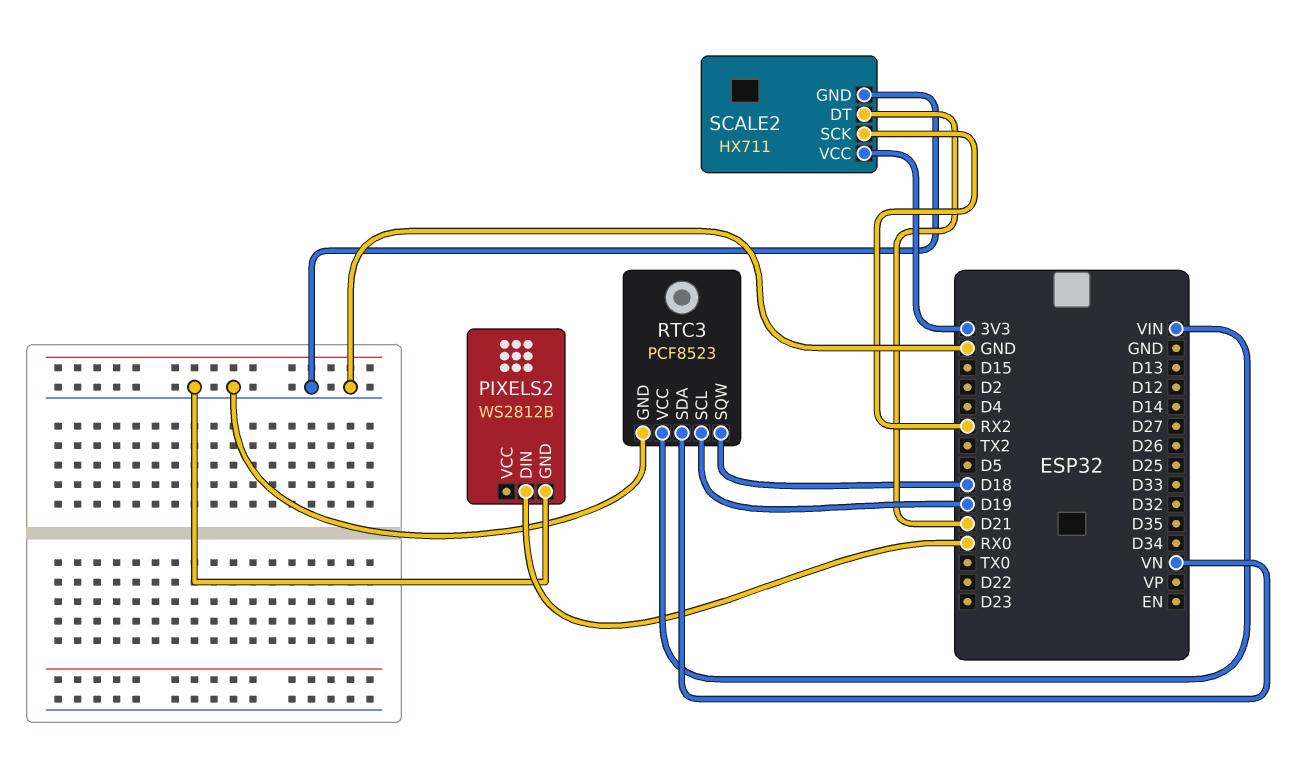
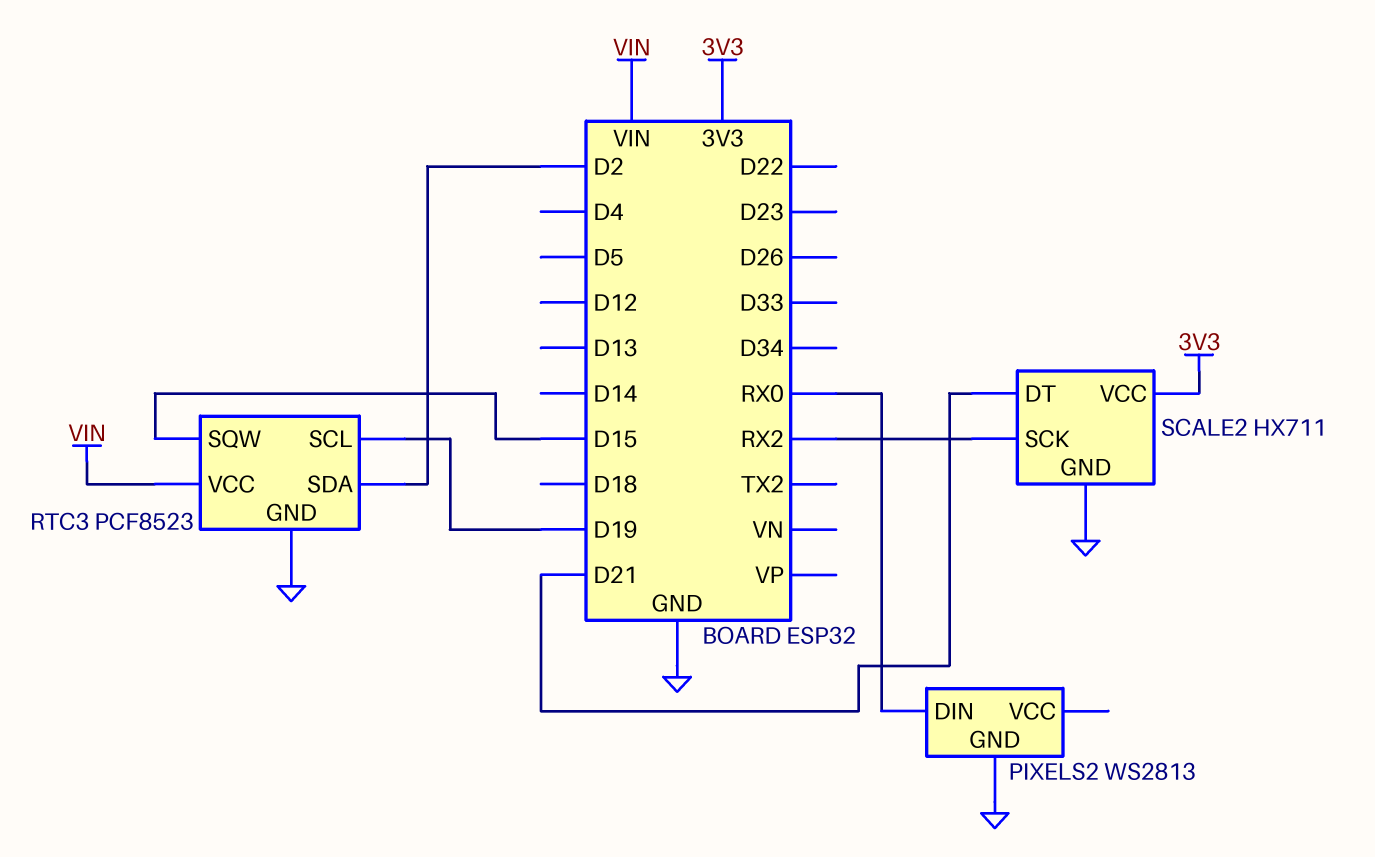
PIXELS2: WS2812B -> WS2813
RTC3 pin SDA: VN -> D2
RTC3 pin SQW: D18 -> D15

